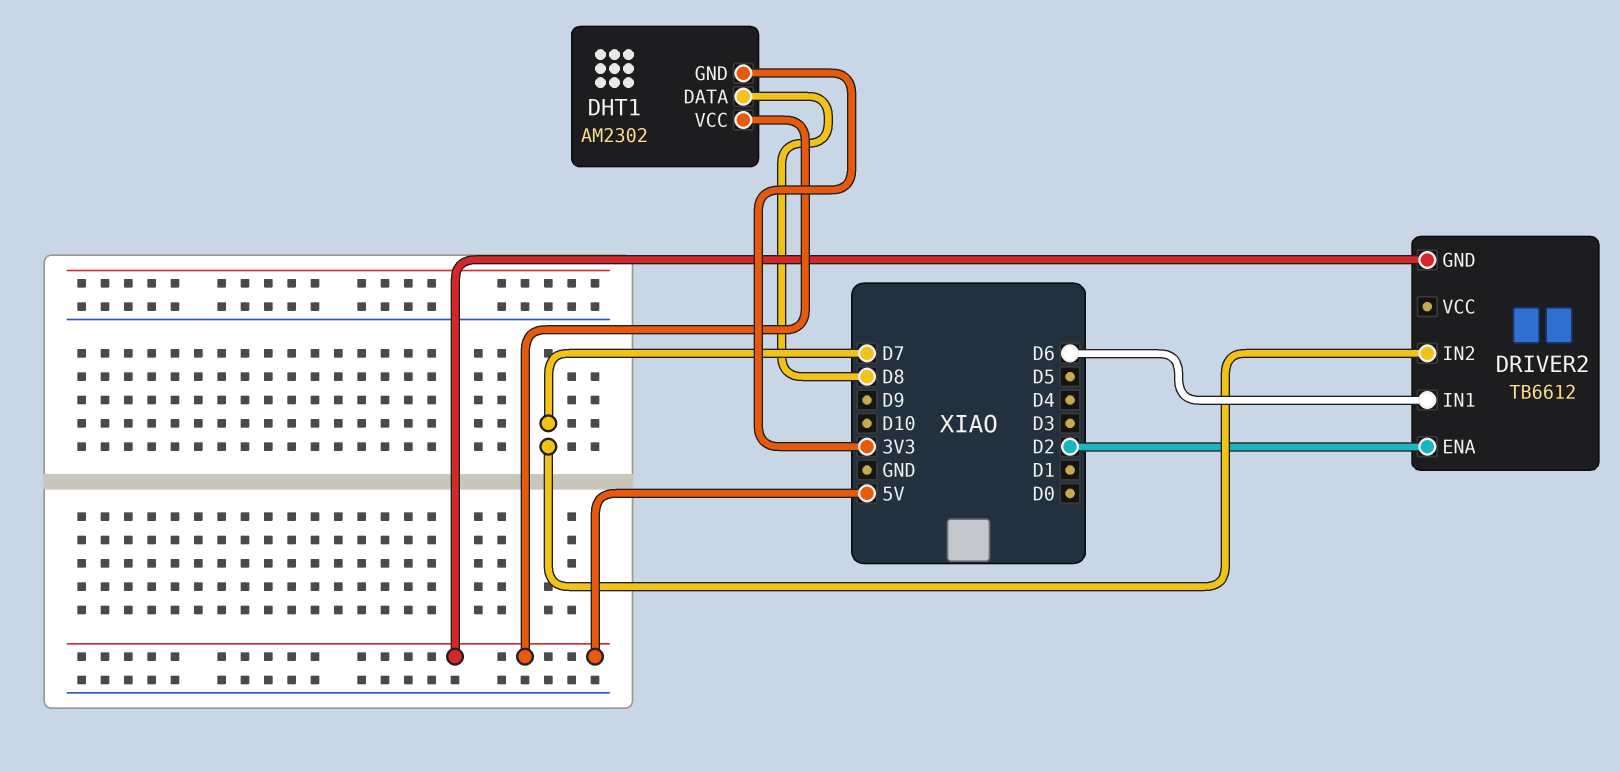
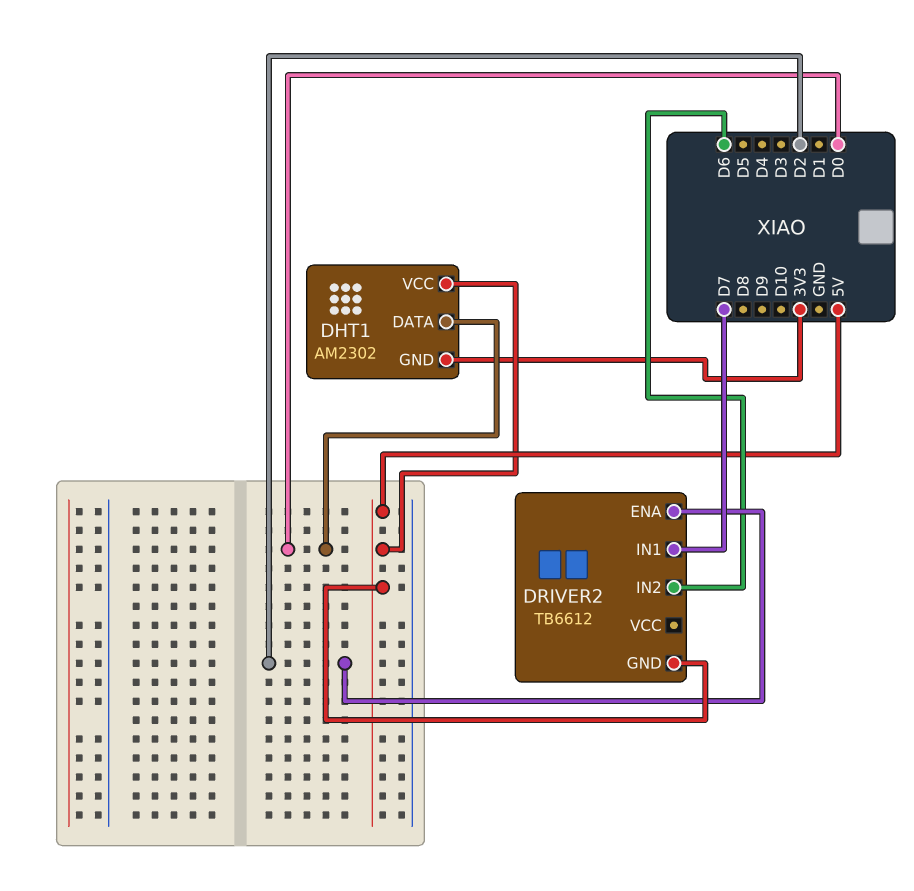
DHT1 pin DATA: D8 -> D0
DRIVER2 pin IN1: D6 -> D7
DRIVER2 pin IN2: D7 -> D6

